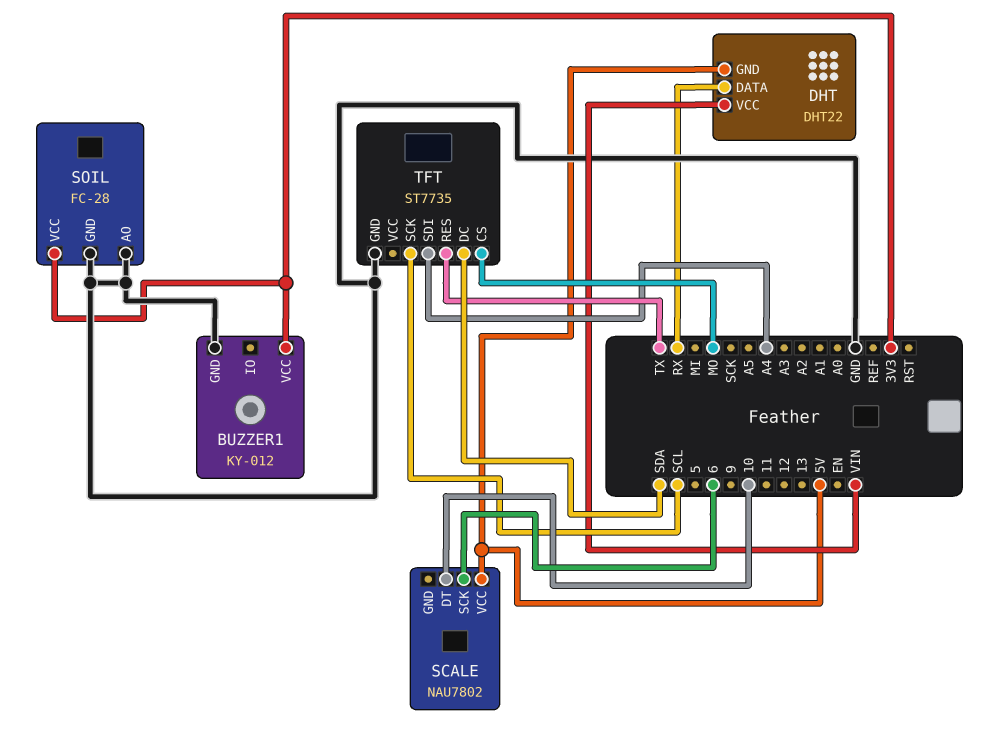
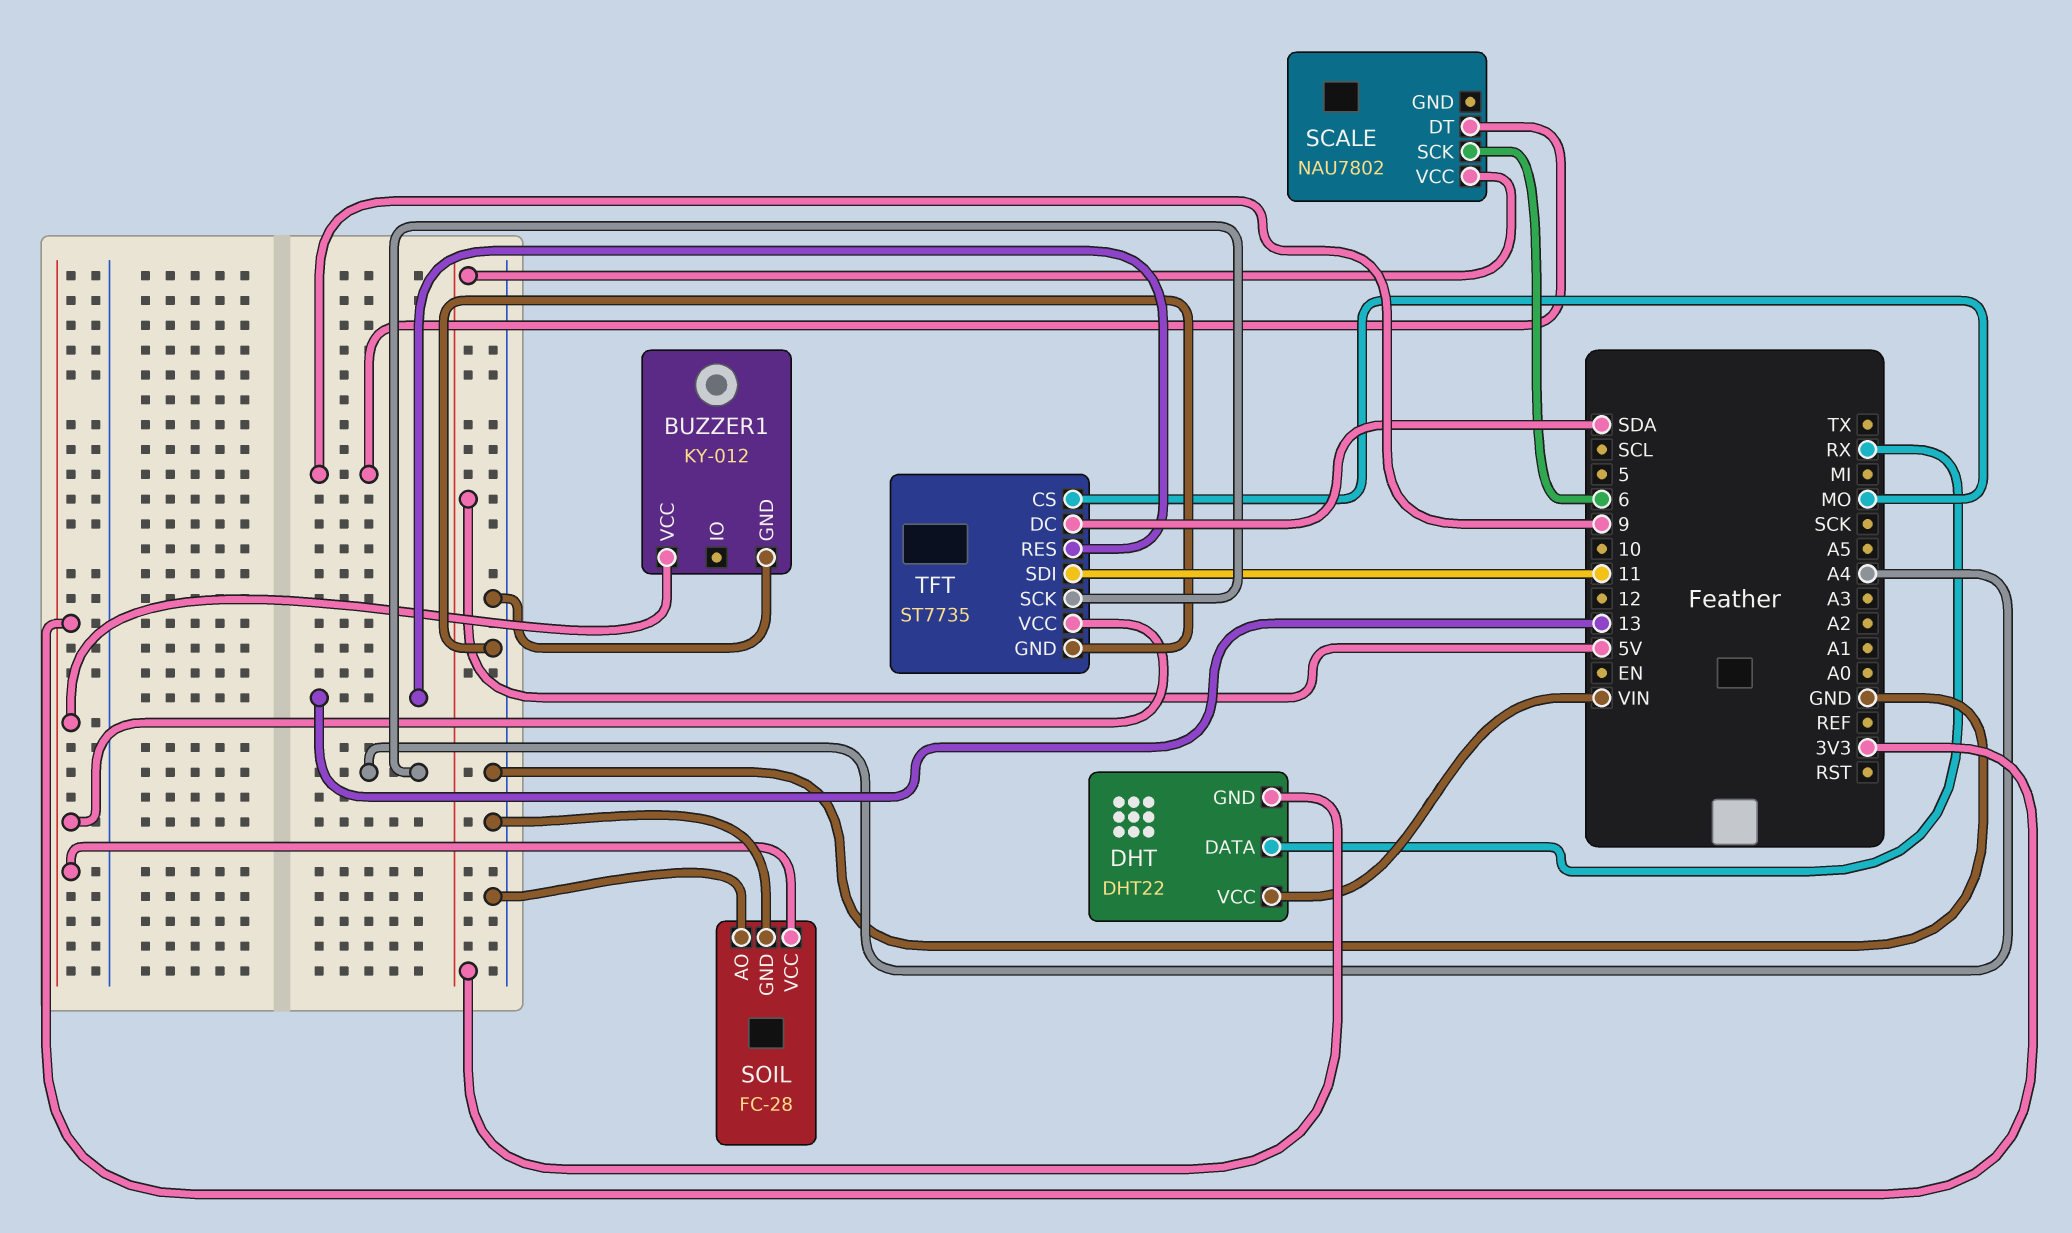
SCALE pin DT: 10 -> 9
TFT pin RES: TX -> 13
TFT pin SCK: SCL -> A4
TFT pin SDI: A4 -> 11
TFT pin VCC: none -> 3V3

